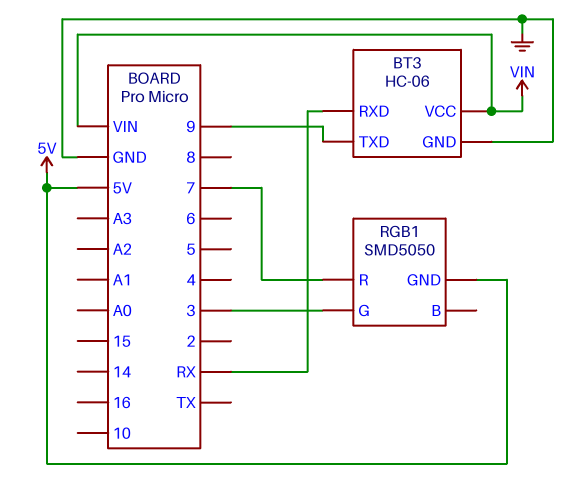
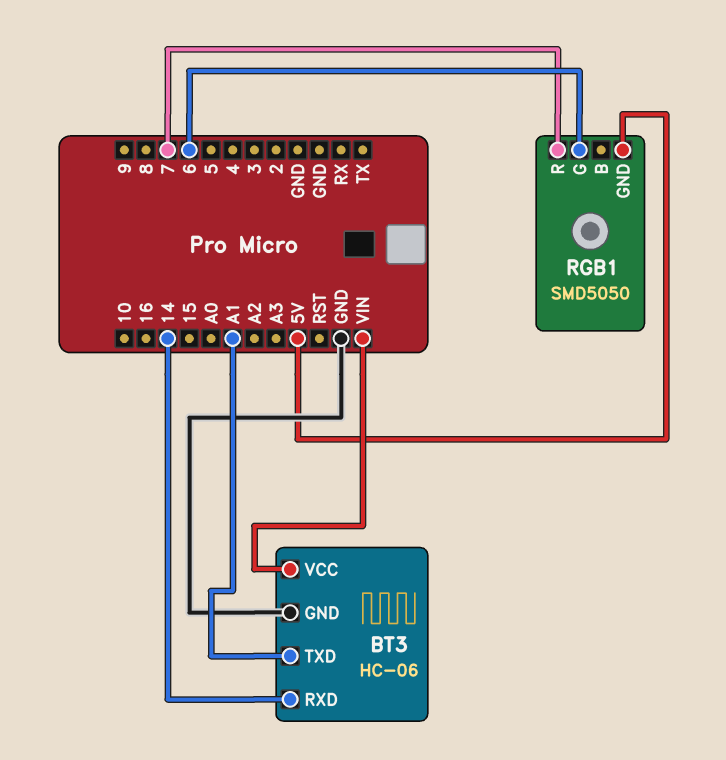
BT3 pin RXD: RX -> 14
BT3 pin TXD: 9 -> A1
RGB1 pin G: 3 -> 6

